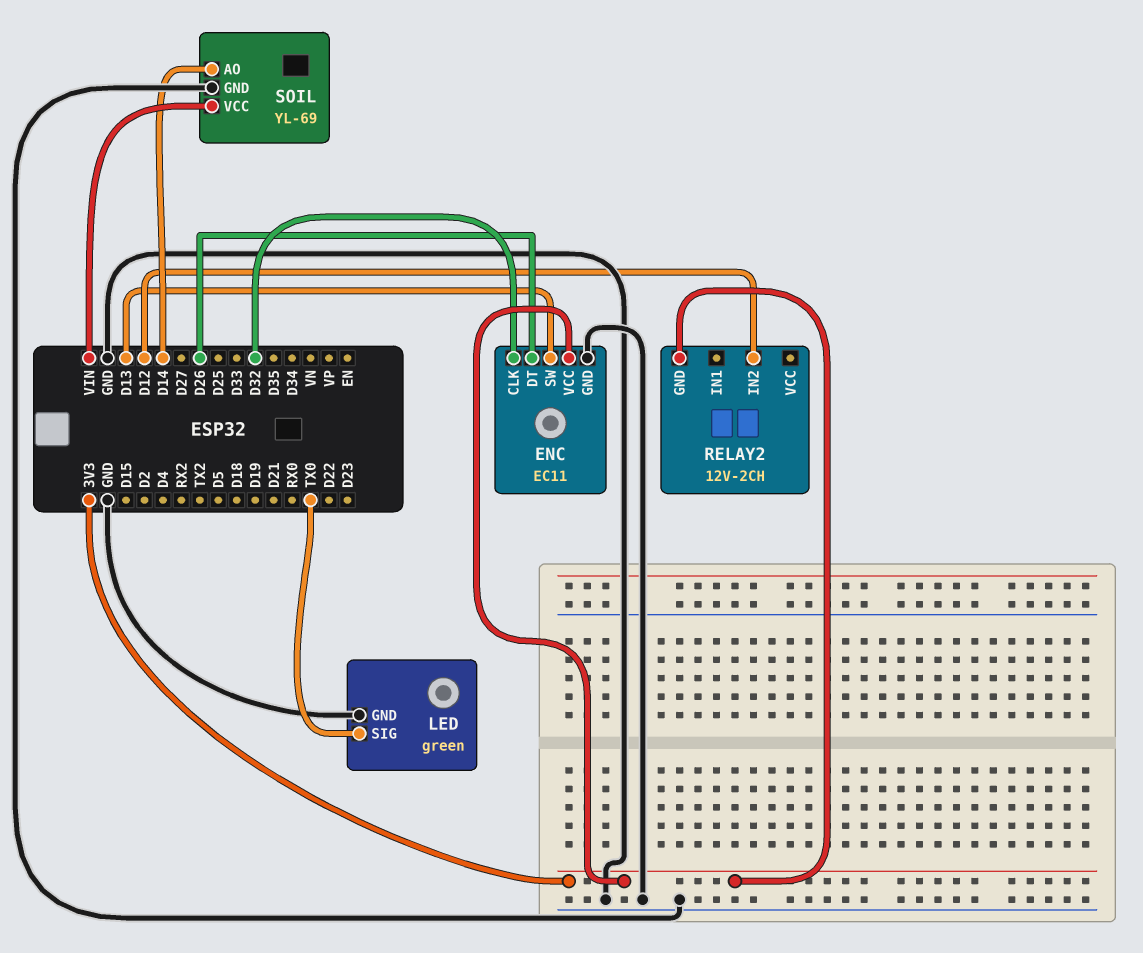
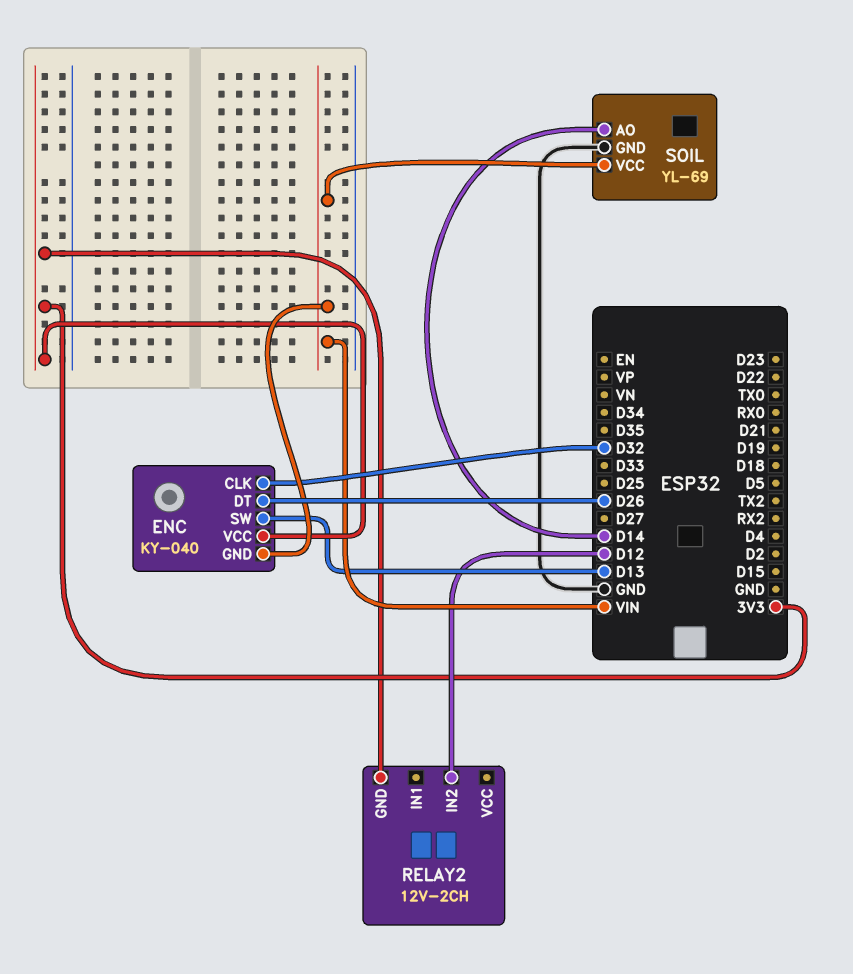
ENC: EC11 -> KY-040
ENC pin GND: GND -> VIN
LED: green -> none
LED pin GND: GND -> none
LED pin SIG: TX0 -> none

